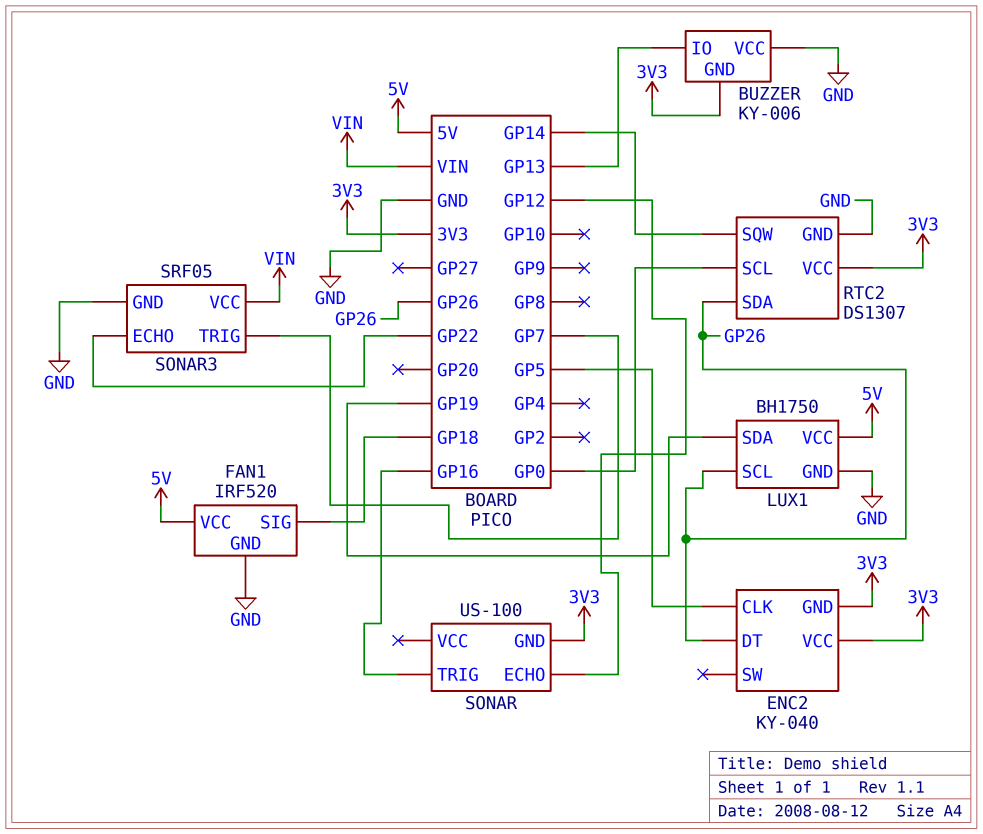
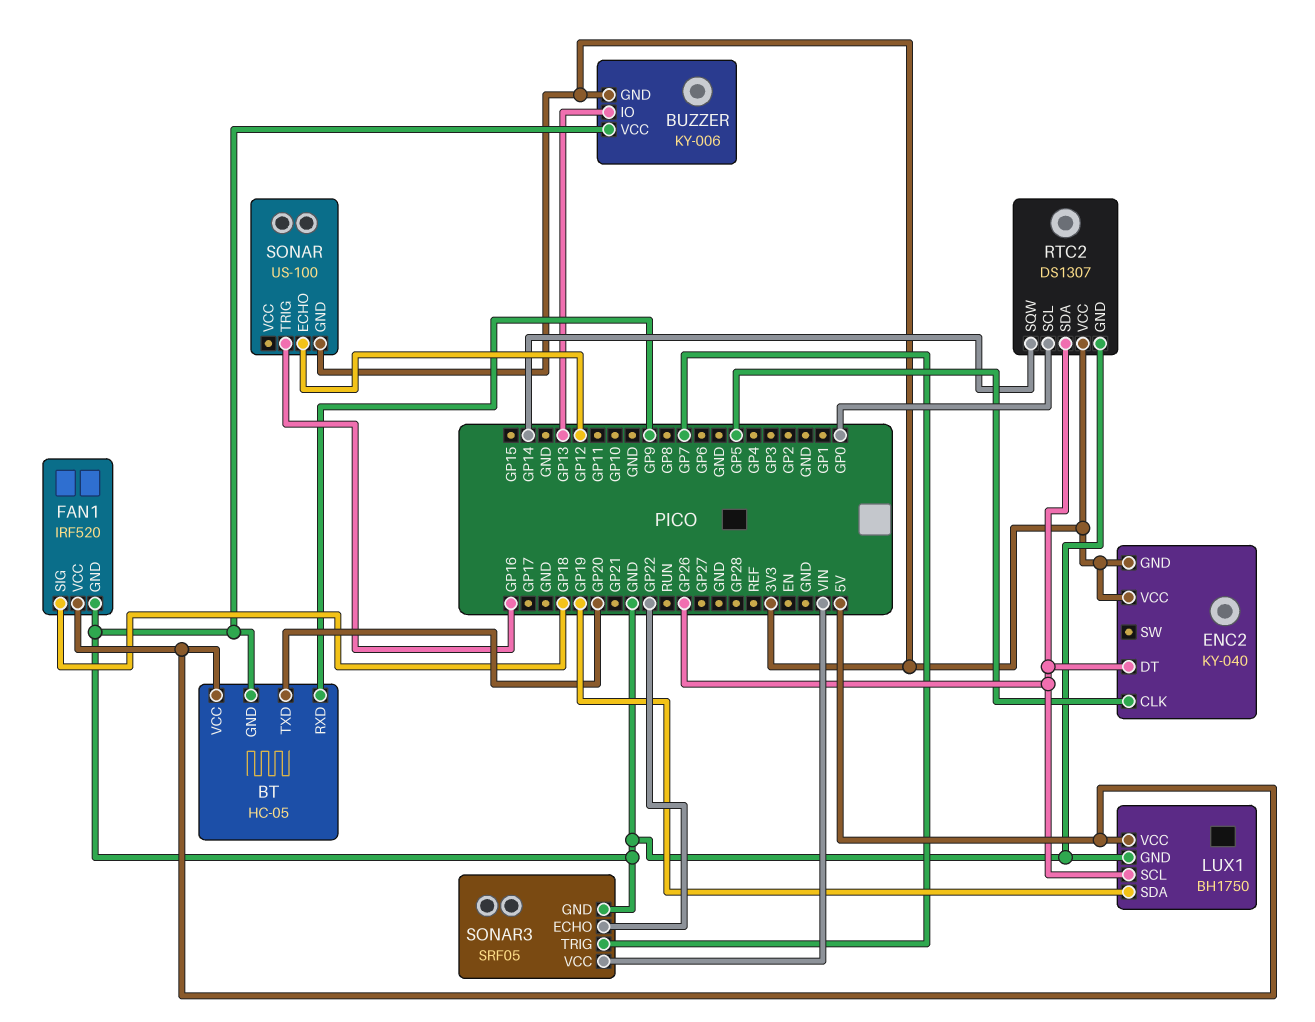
BT: none -> HC-05
BT pin GND: none -> GND
BT pin RXD: none -> GP9
BT pin TXD: none -> GP20
BT pin VCC: none -> 5V

